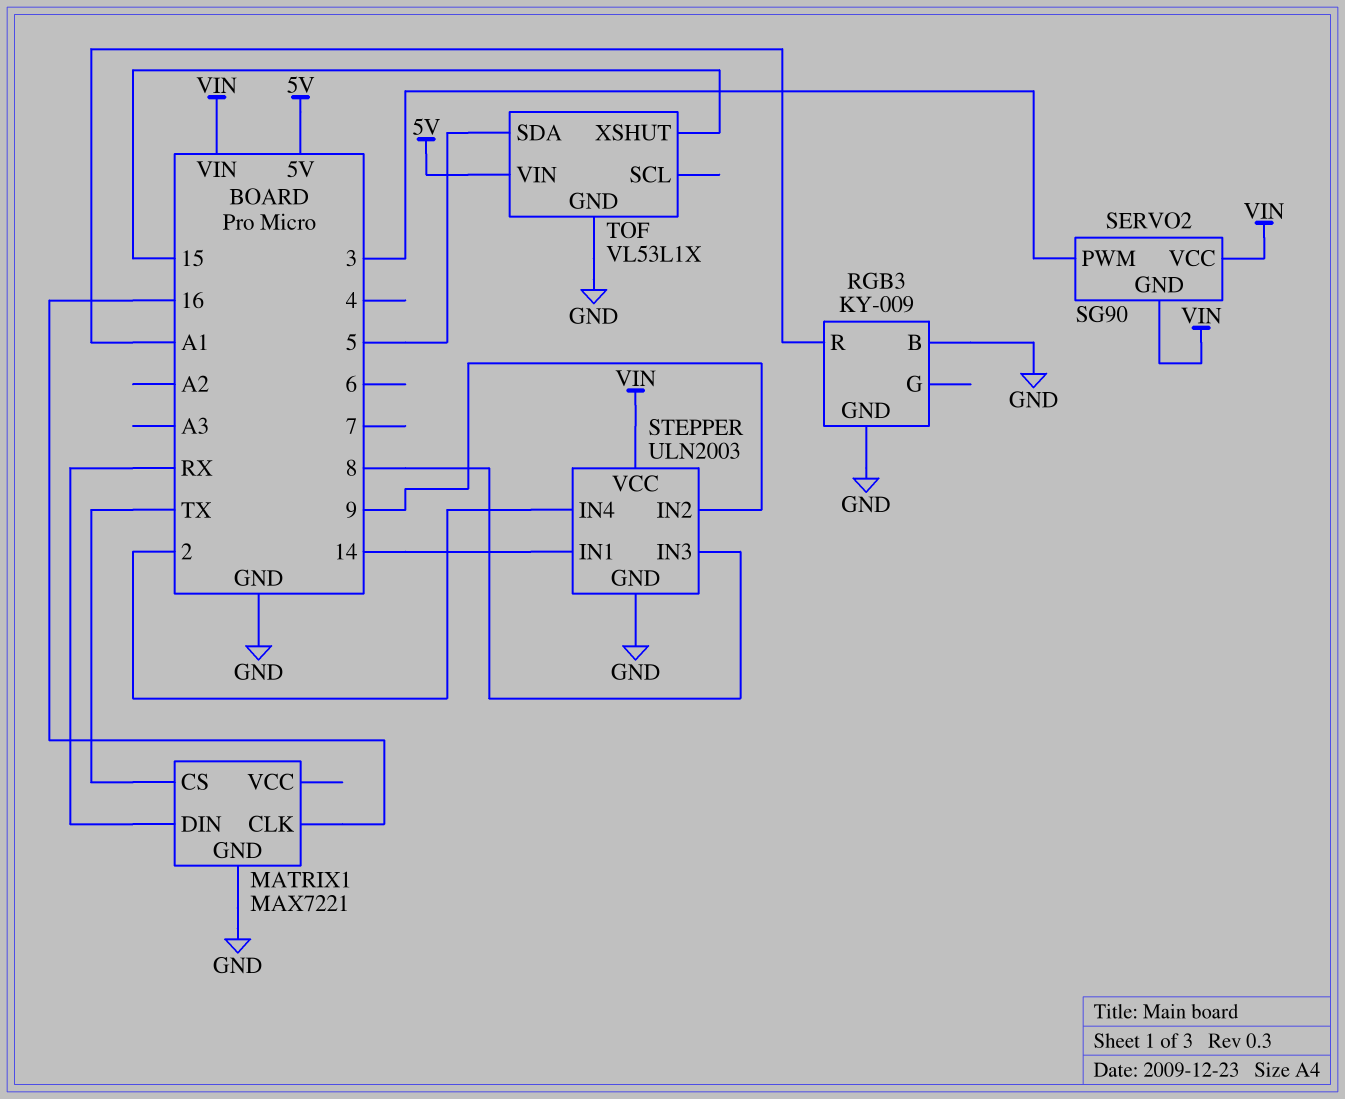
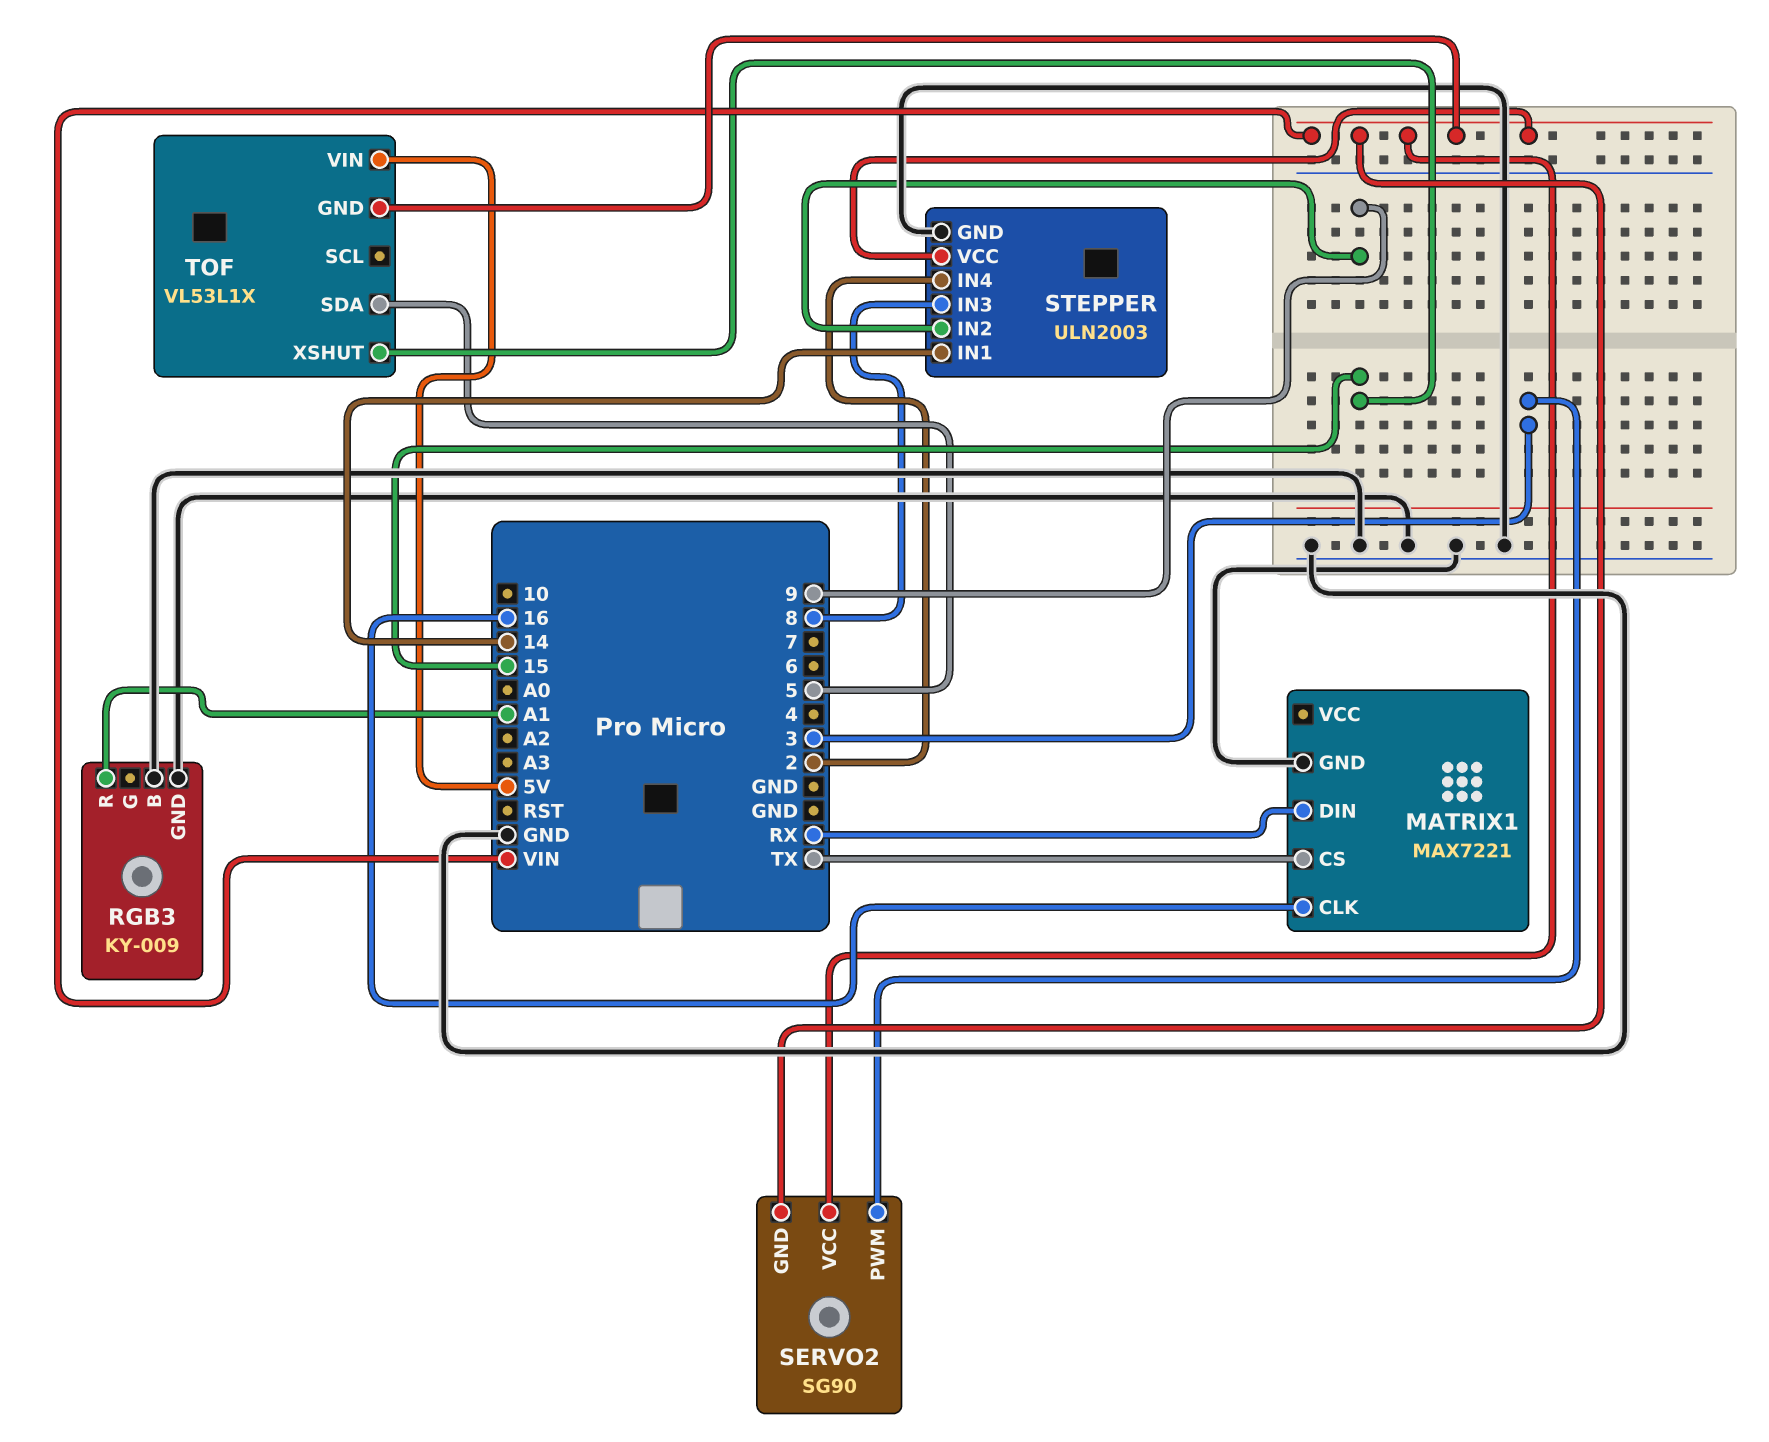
TOF pin GND: GND -> VIN

